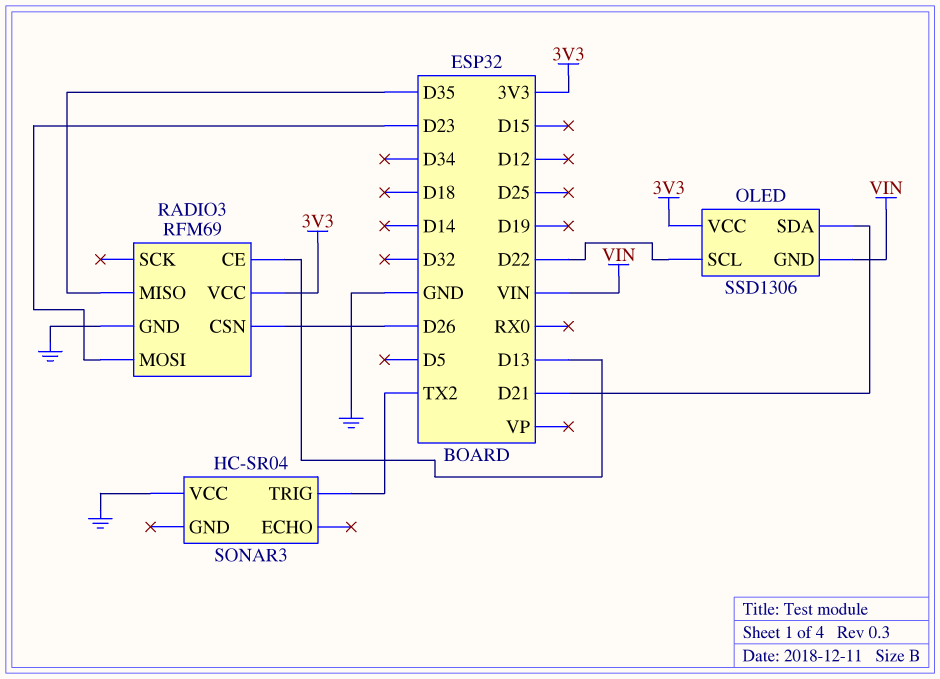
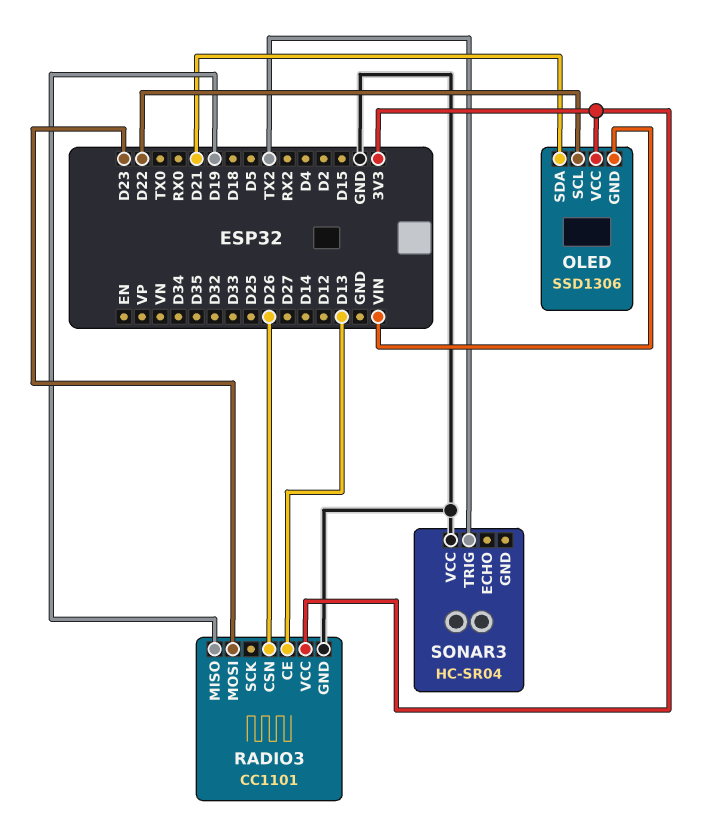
RADIO3: RFM69 -> CC1101
RADIO3 pin MISO: D35 -> D19

